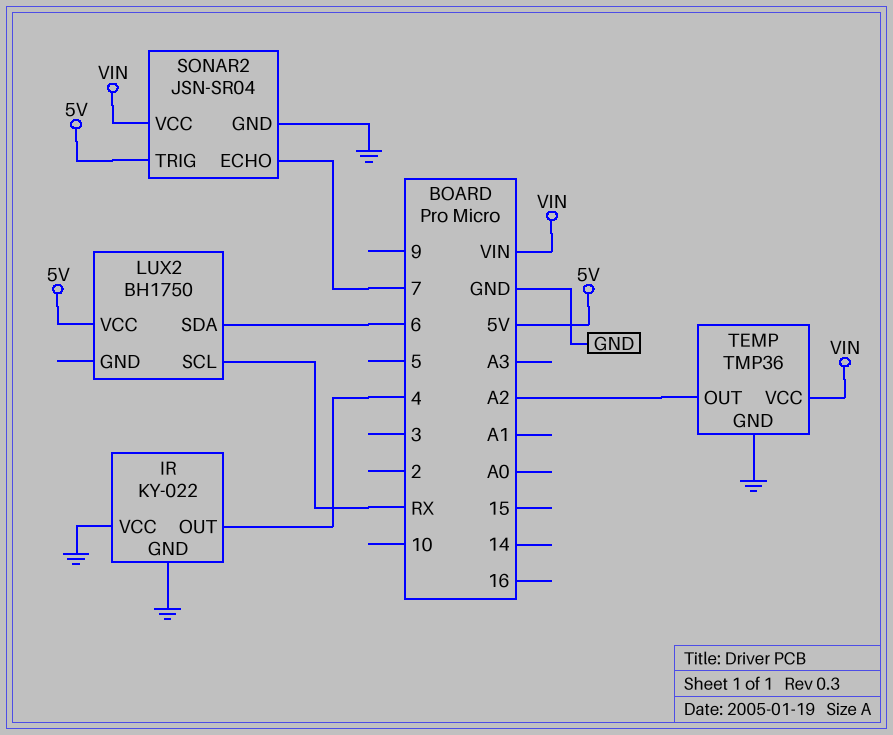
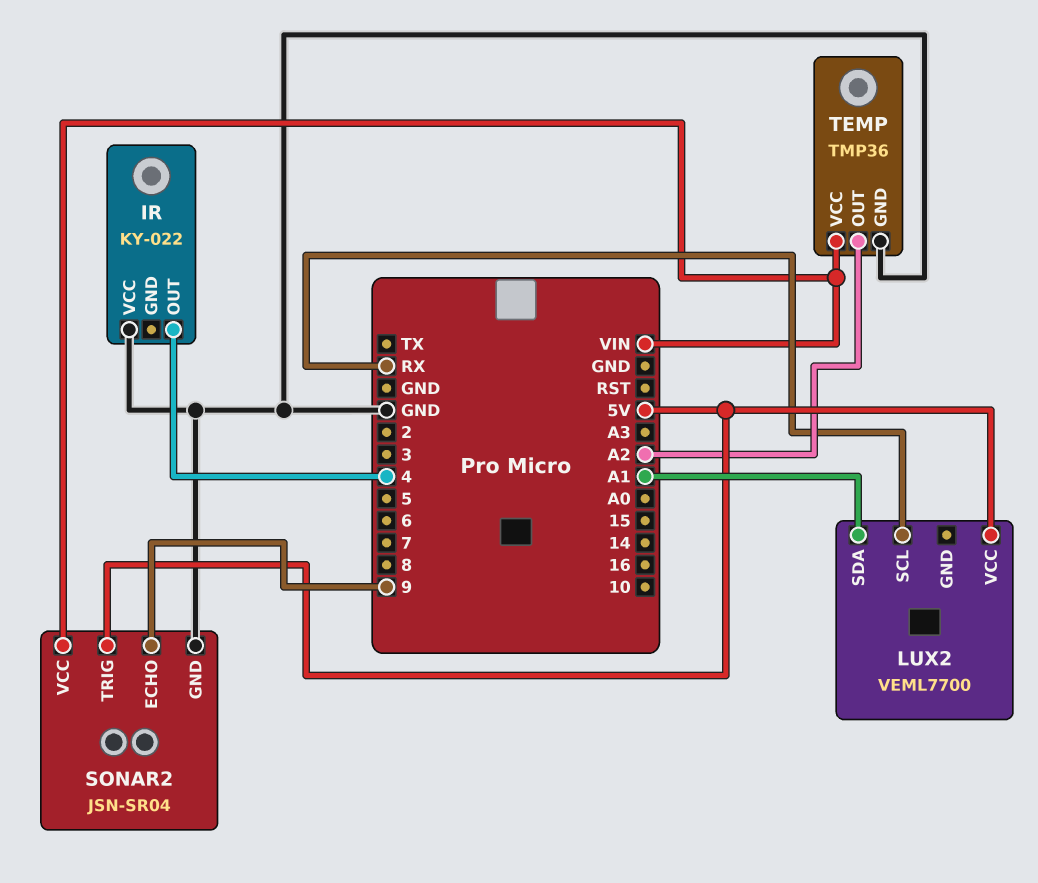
IR pin GND: GND -> none
LUX2: BH1750 -> VEML7700
LUX2 pin SDA: 6 -> A1
SONAR2 pin ECHO: 7 -> 9

